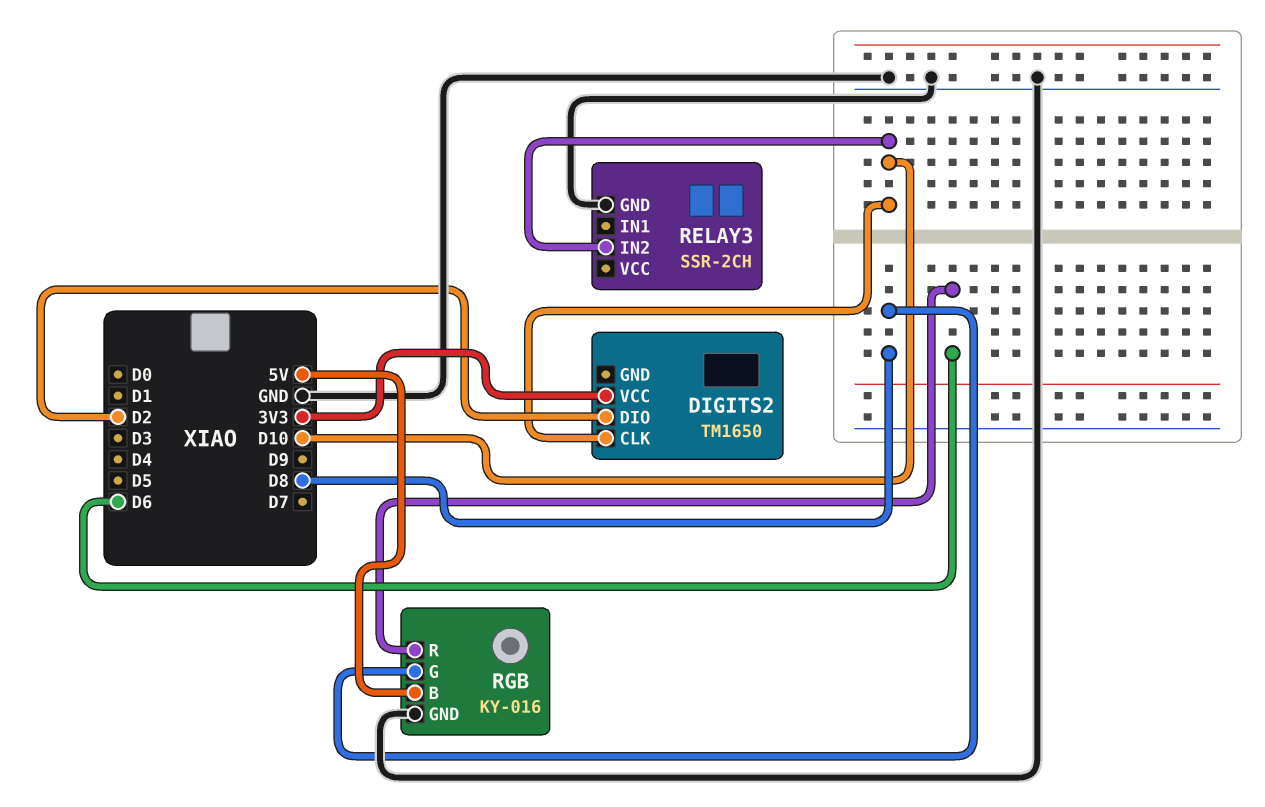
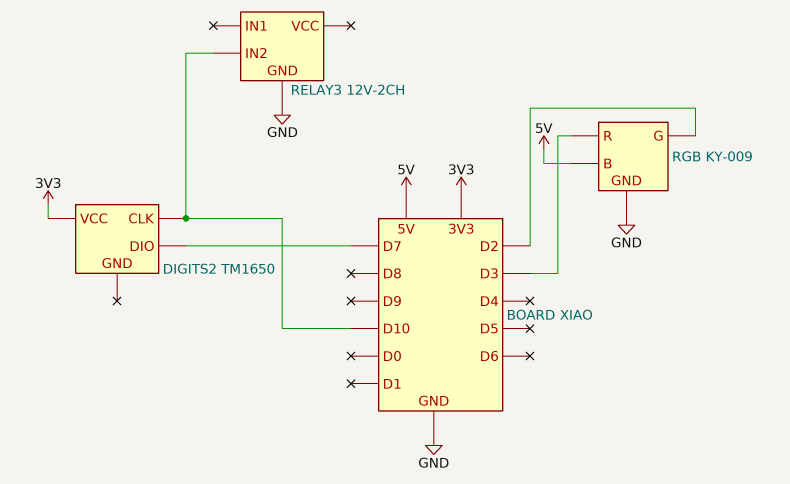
DIGITS2 pin DIO: D2 -> D7
RELAY3: SSR-2CH -> 12V-2CH
RGB: KY-016 -> KY-009
RGB pin G: D8 -> D2
RGB pin R: D6 -> D3

